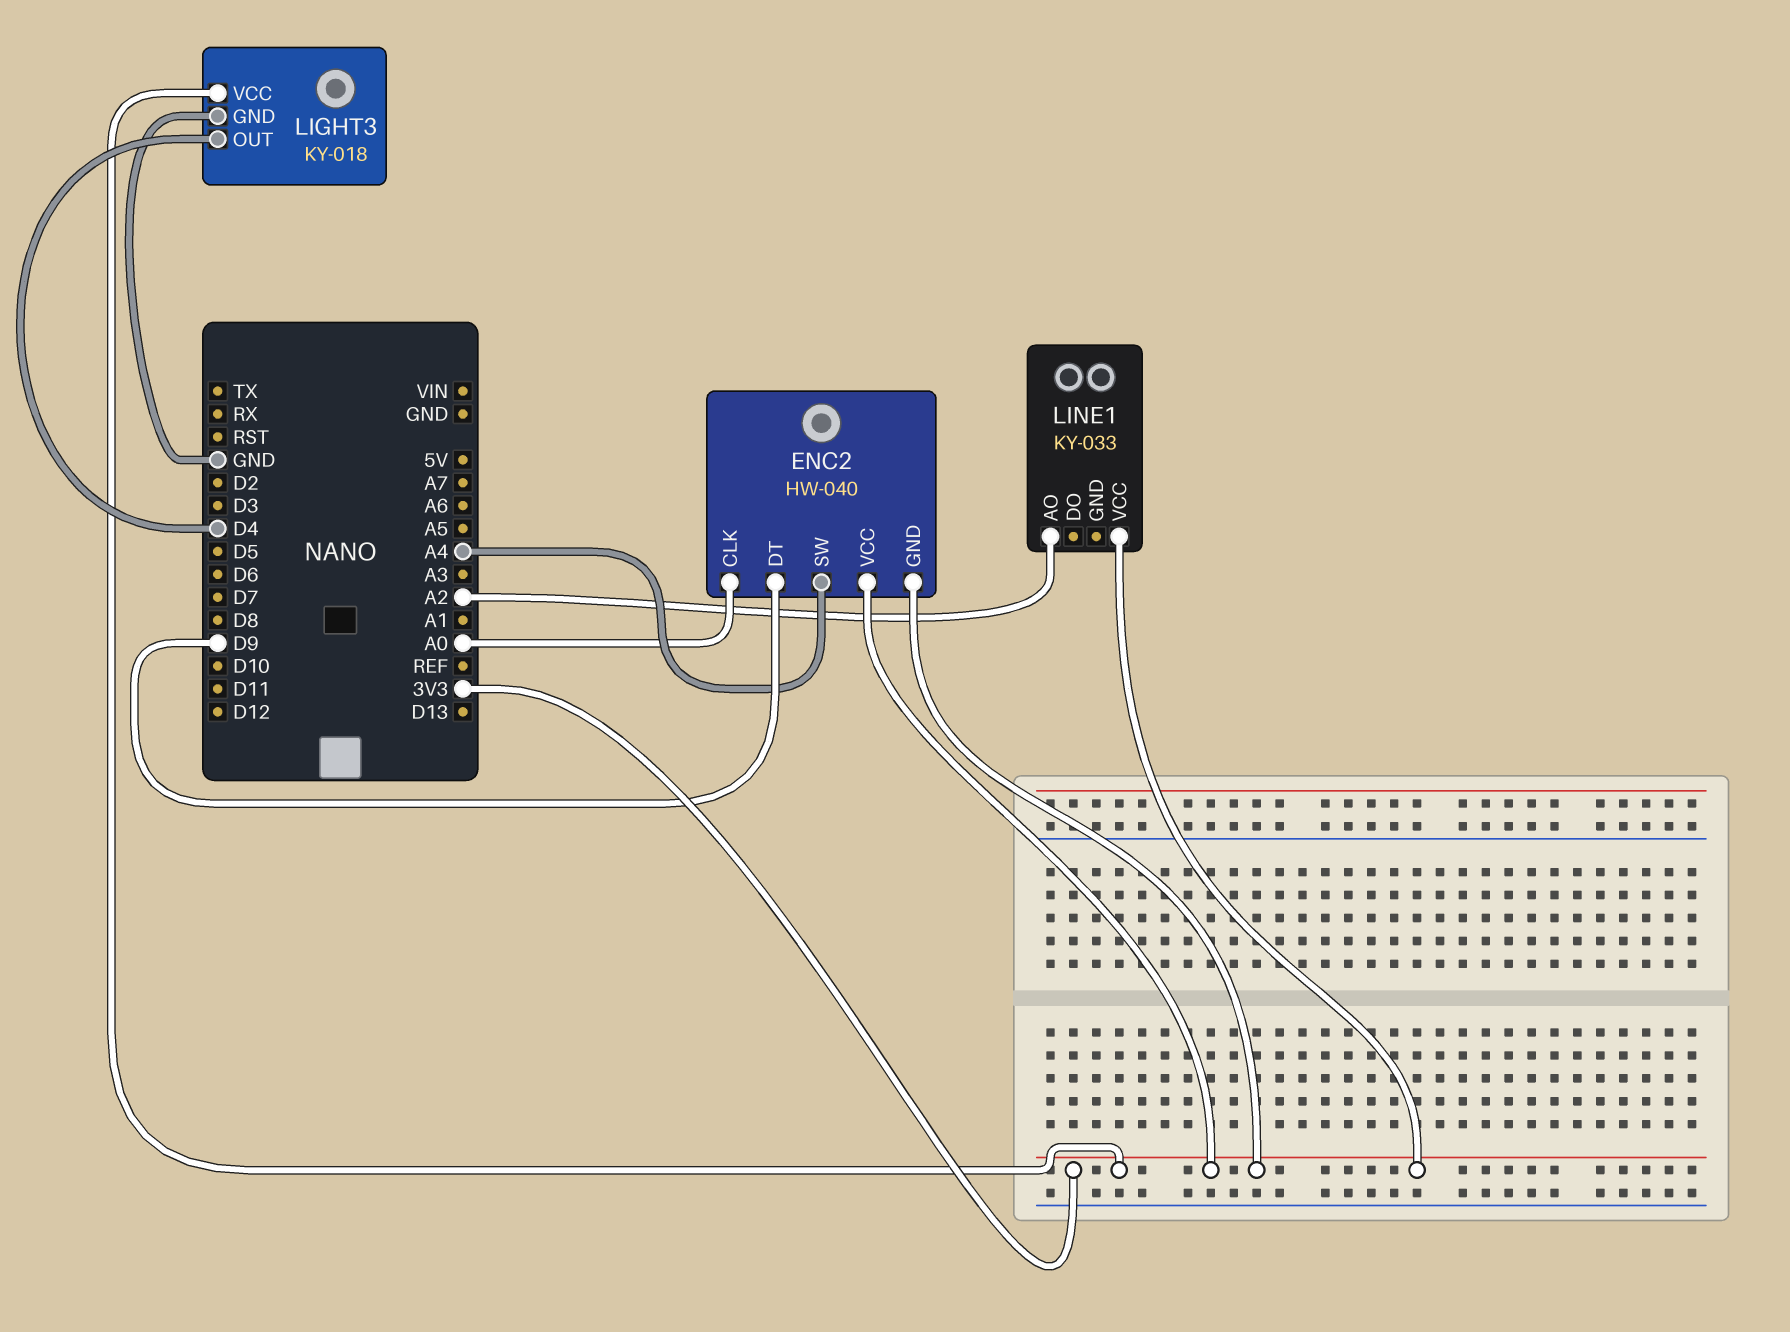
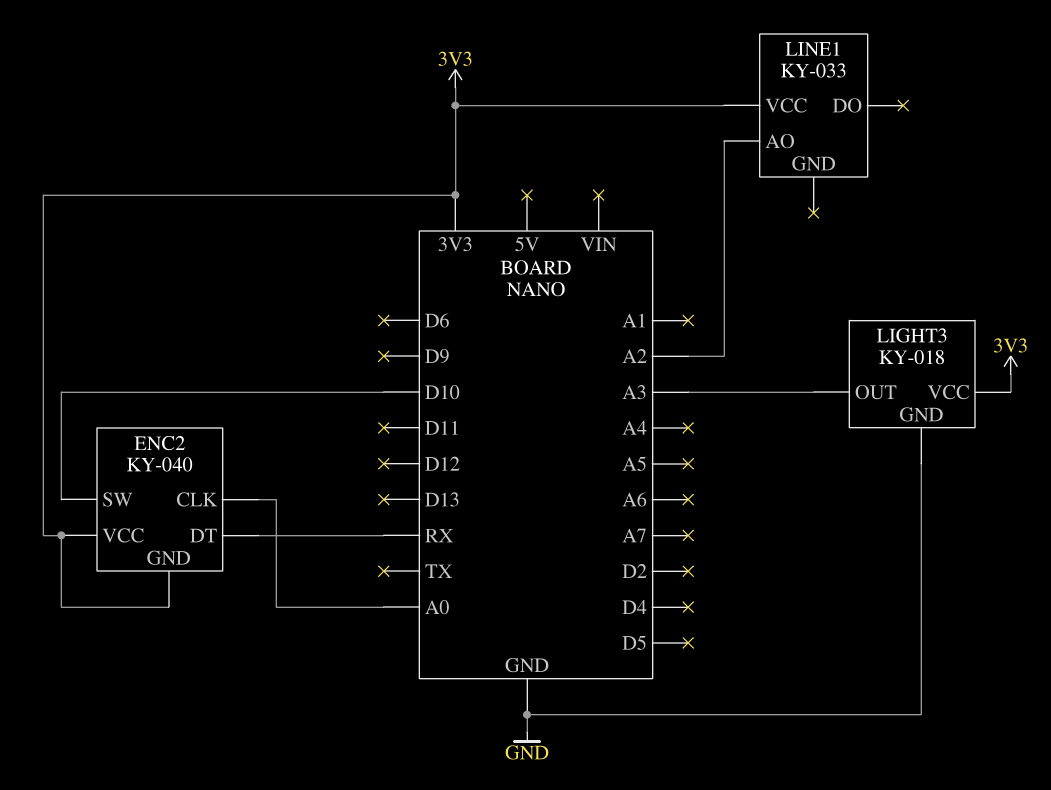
ENC2: HW-040 -> KY-040
ENC2 pin DT: D9 -> RX
ENC2 pin SW: A4 -> D10
LIGHT3 pin OUT: D4 -> A3

